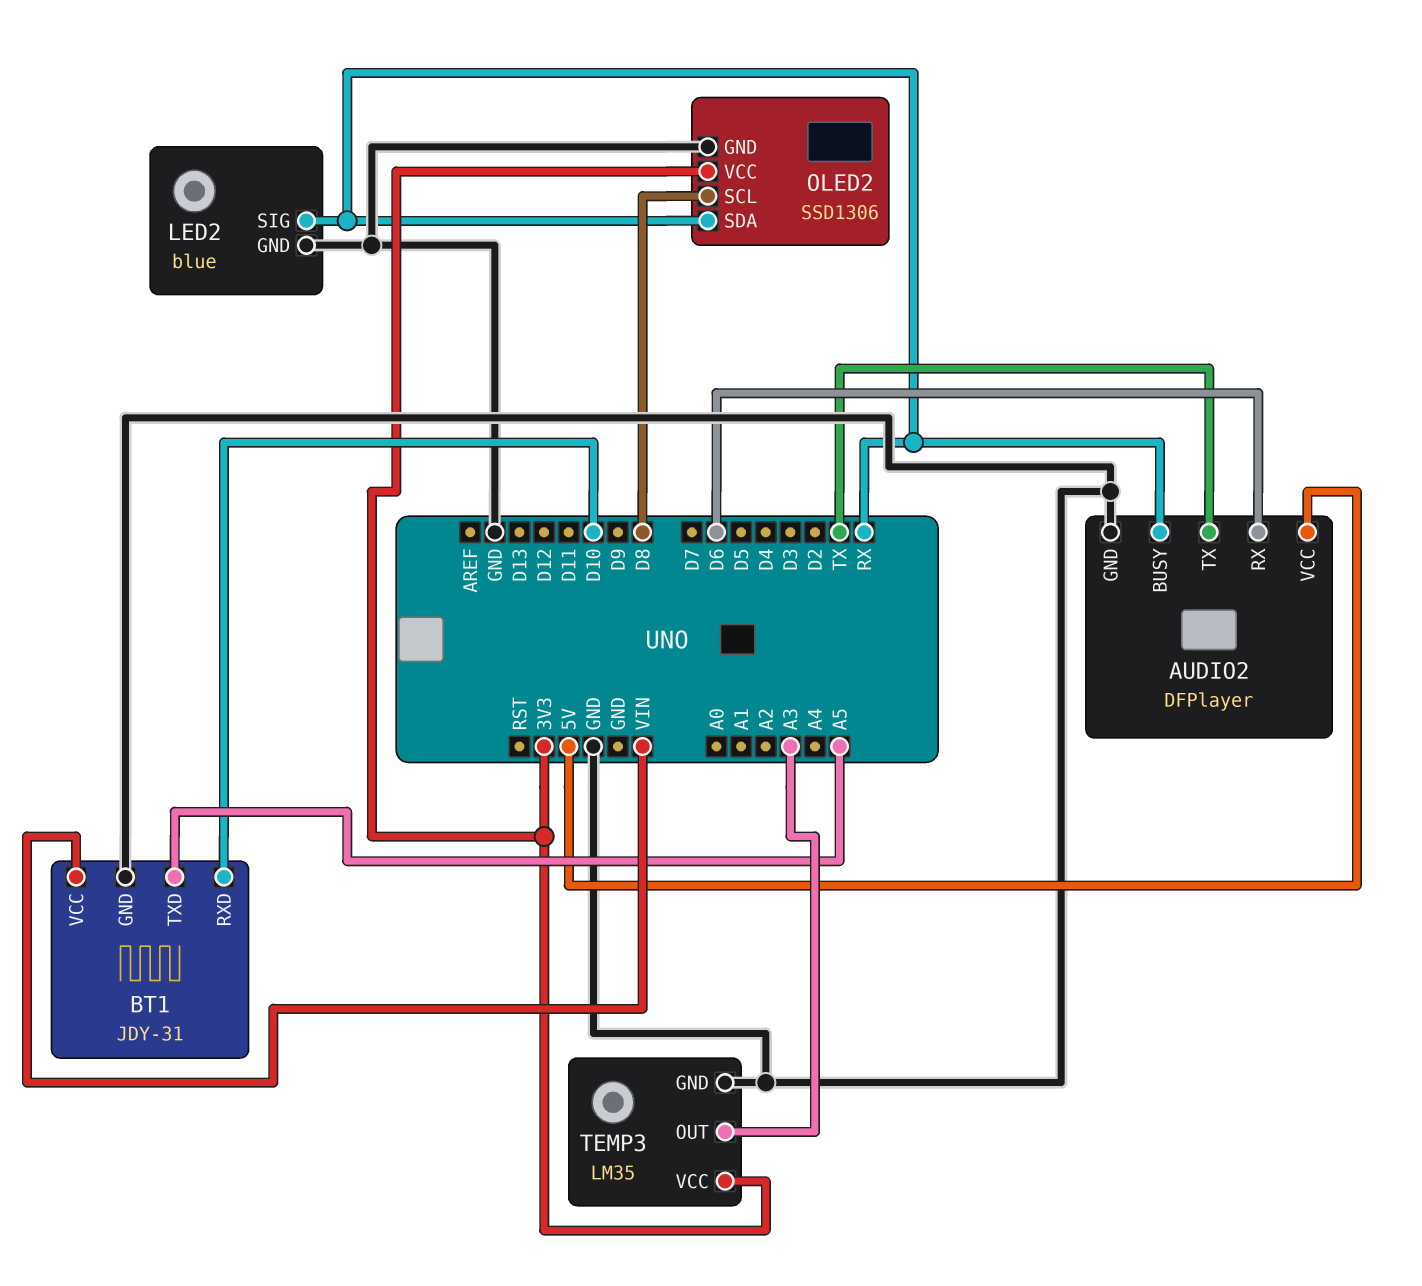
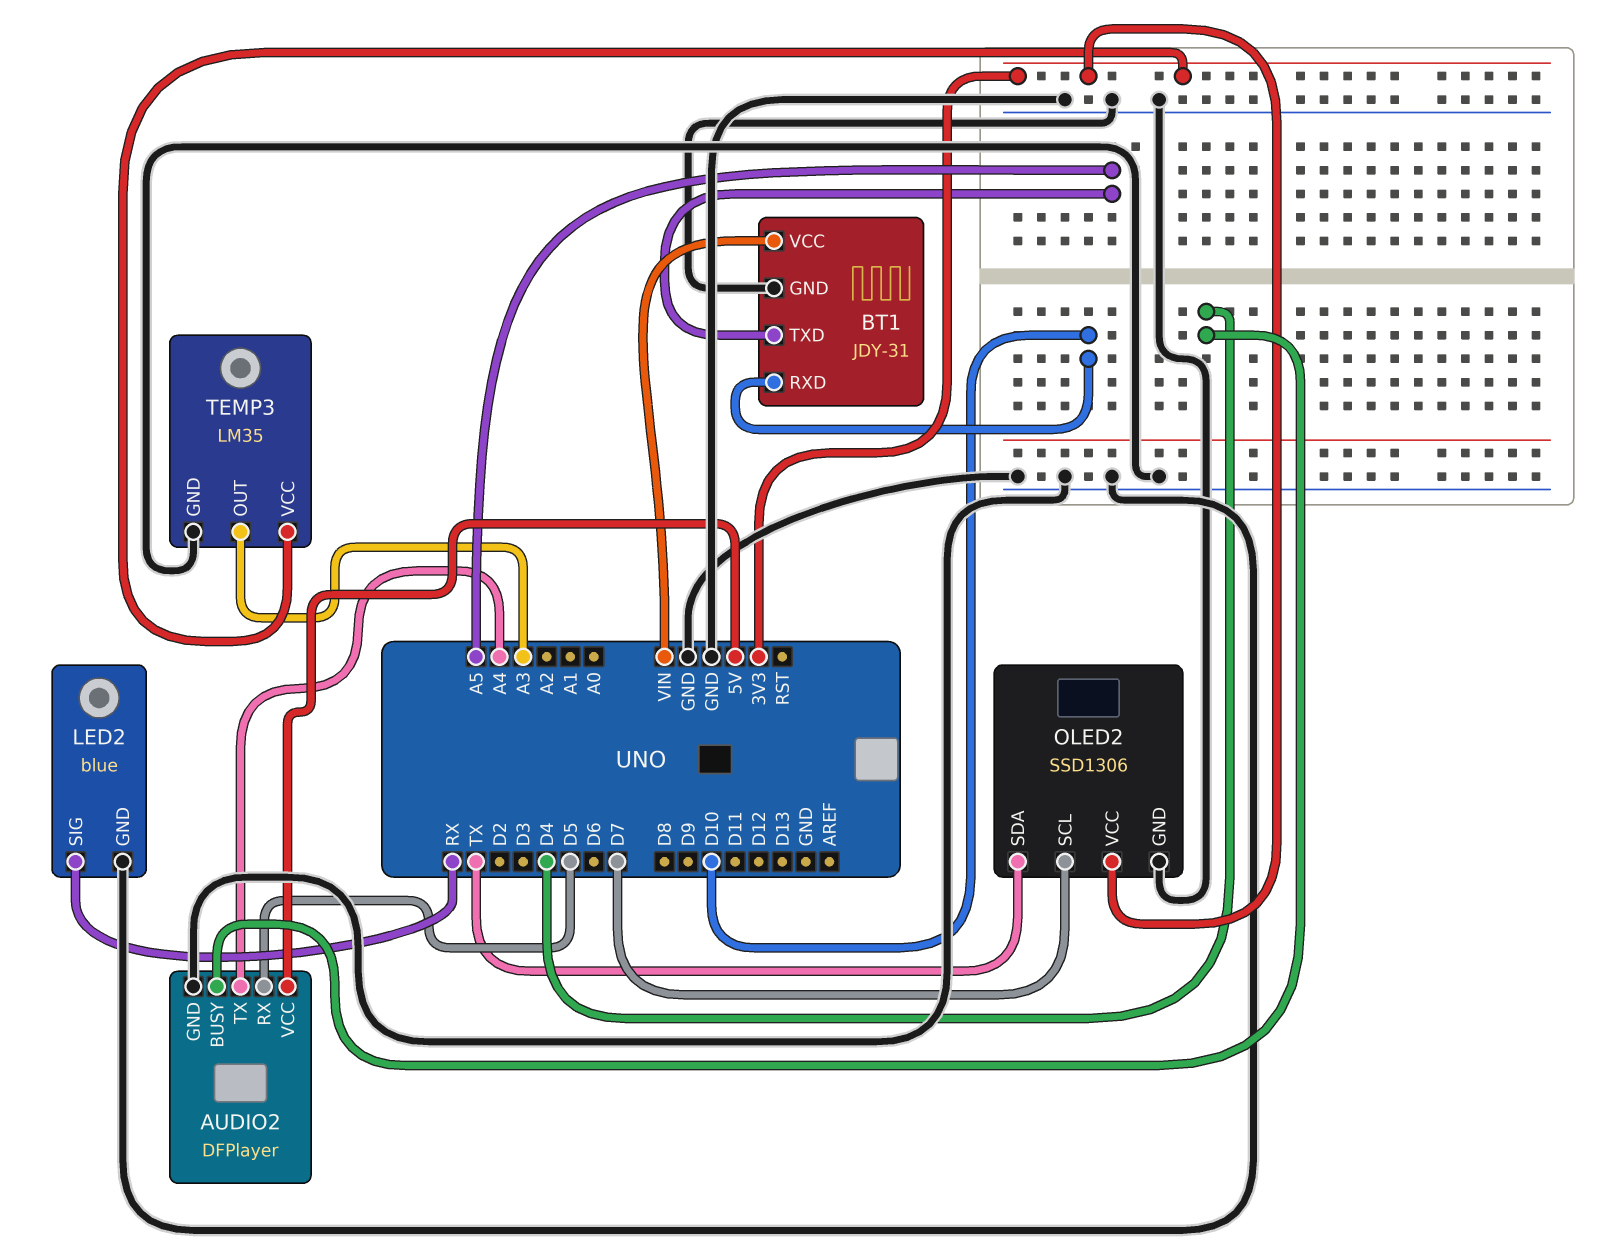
AUDIO2 pin BUSY: RX -> D4
AUDIO2 pin RX: D6 -> D5
AUDIO2 pin TX: TX -> A4
OLED2 pin SCL: D8 -> D7
OLED2 pin SDA: RX -> TX

